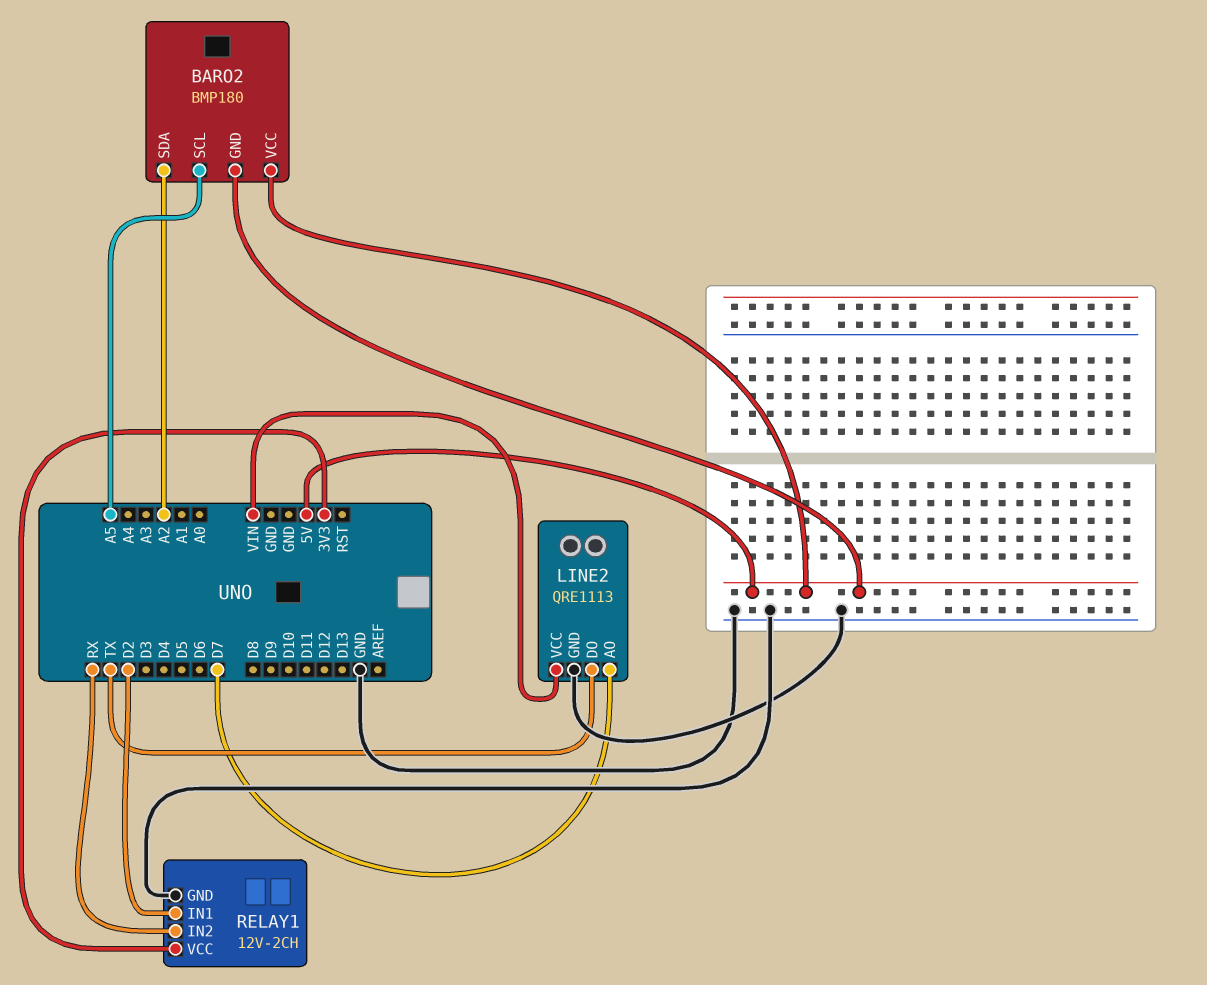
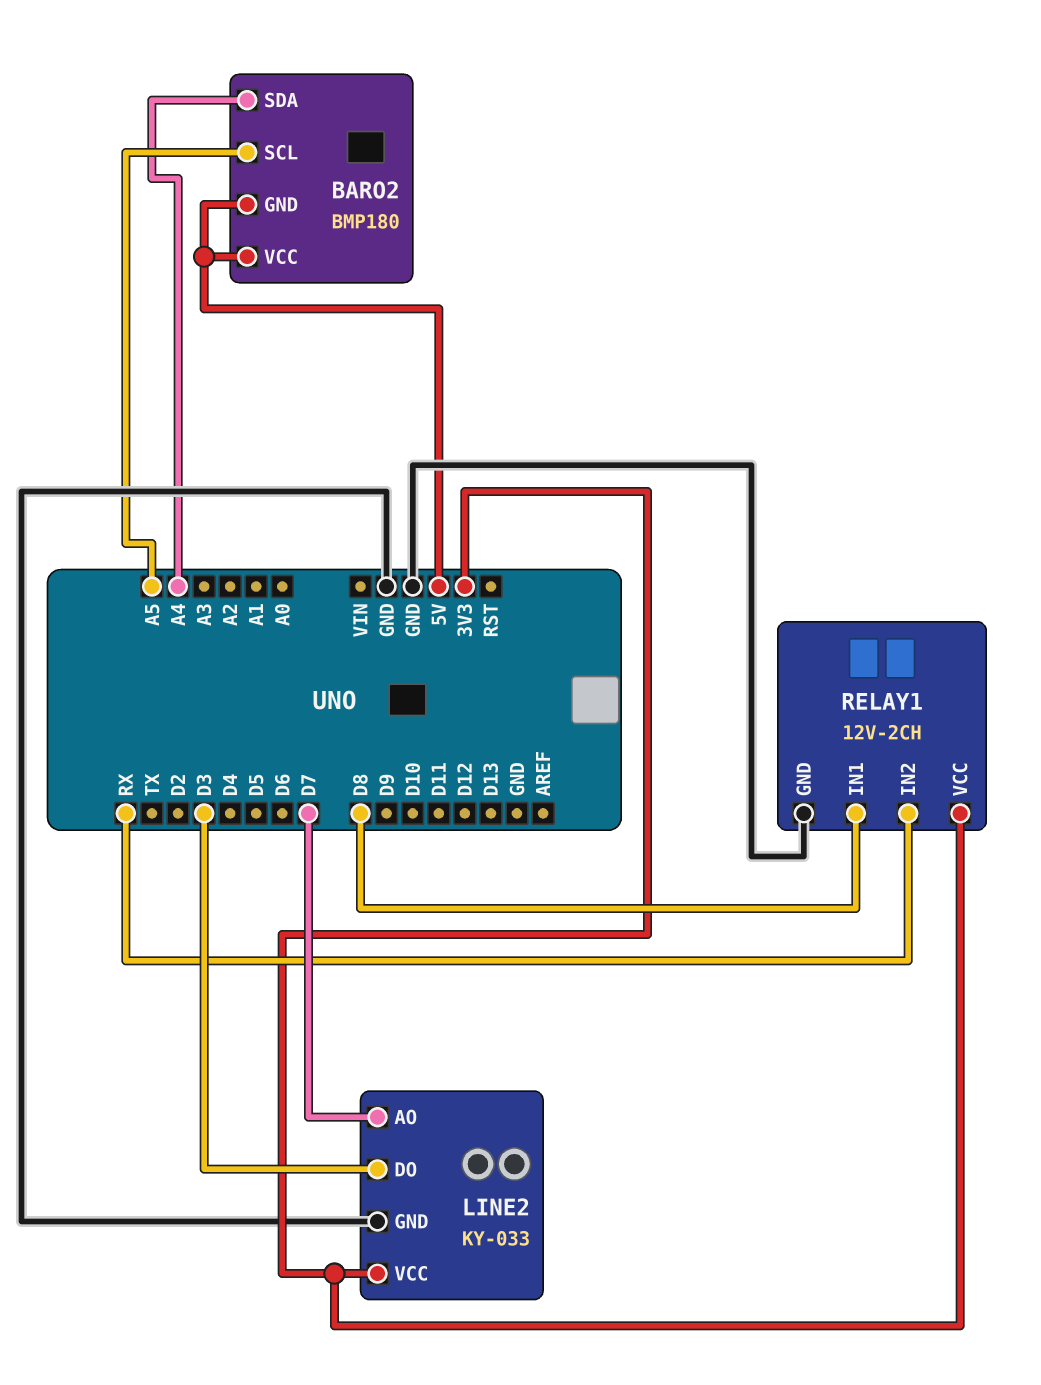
BARO2 pin SDA: A2 -> A4
LINE2: QRE1113 -> KY-033
LINE2 pin DO: TX -> D3
LINE2 pin VCC: VIN -> 3V3
RELAY1 pin IN1: D2 -> D8

